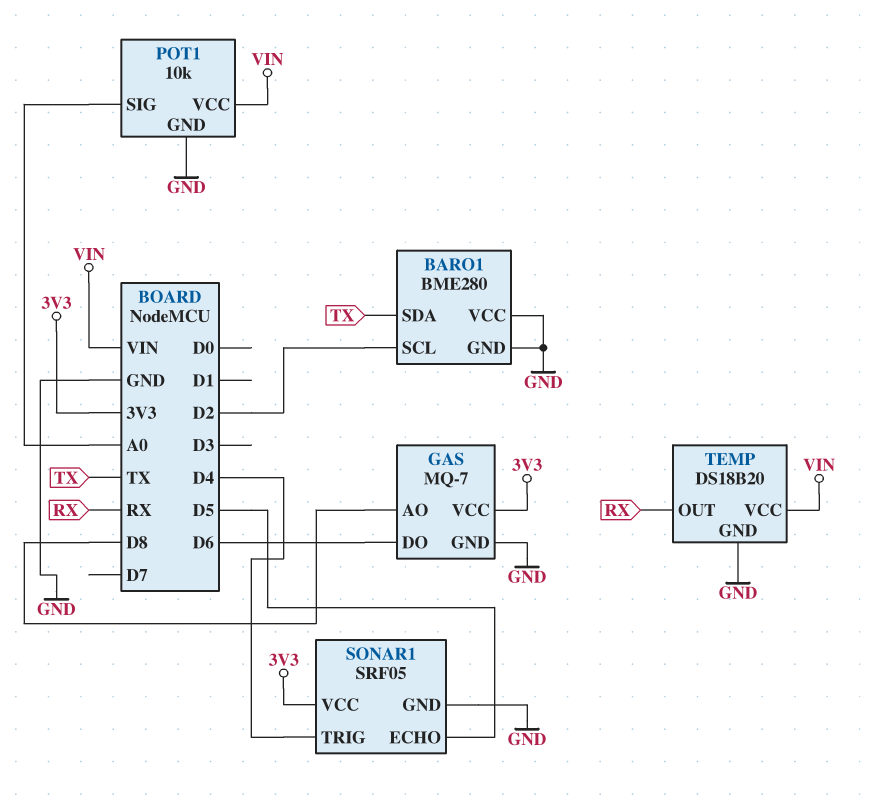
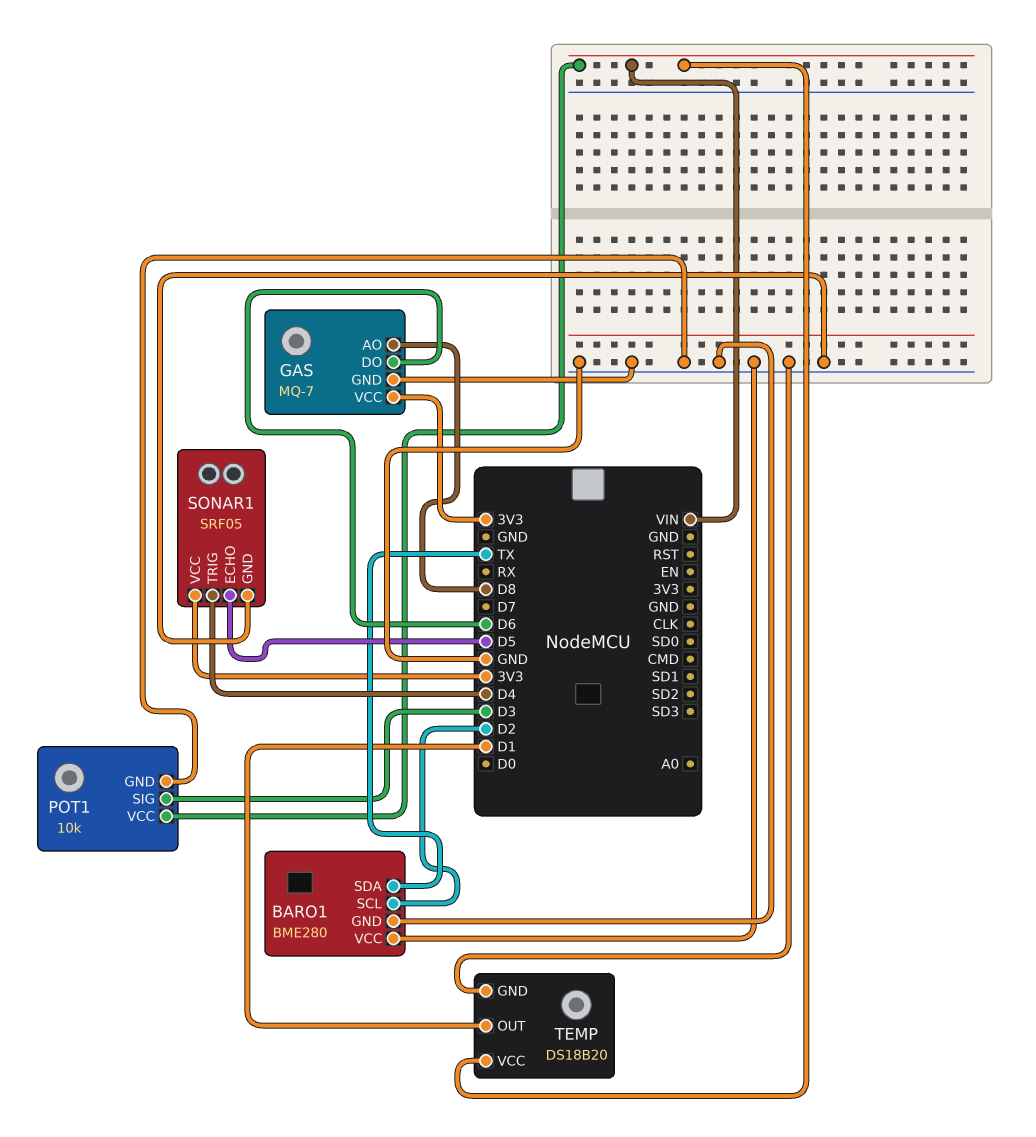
POT1 pin SIG: A0 -> D3
TEMP pin OUT: RX -> D1

